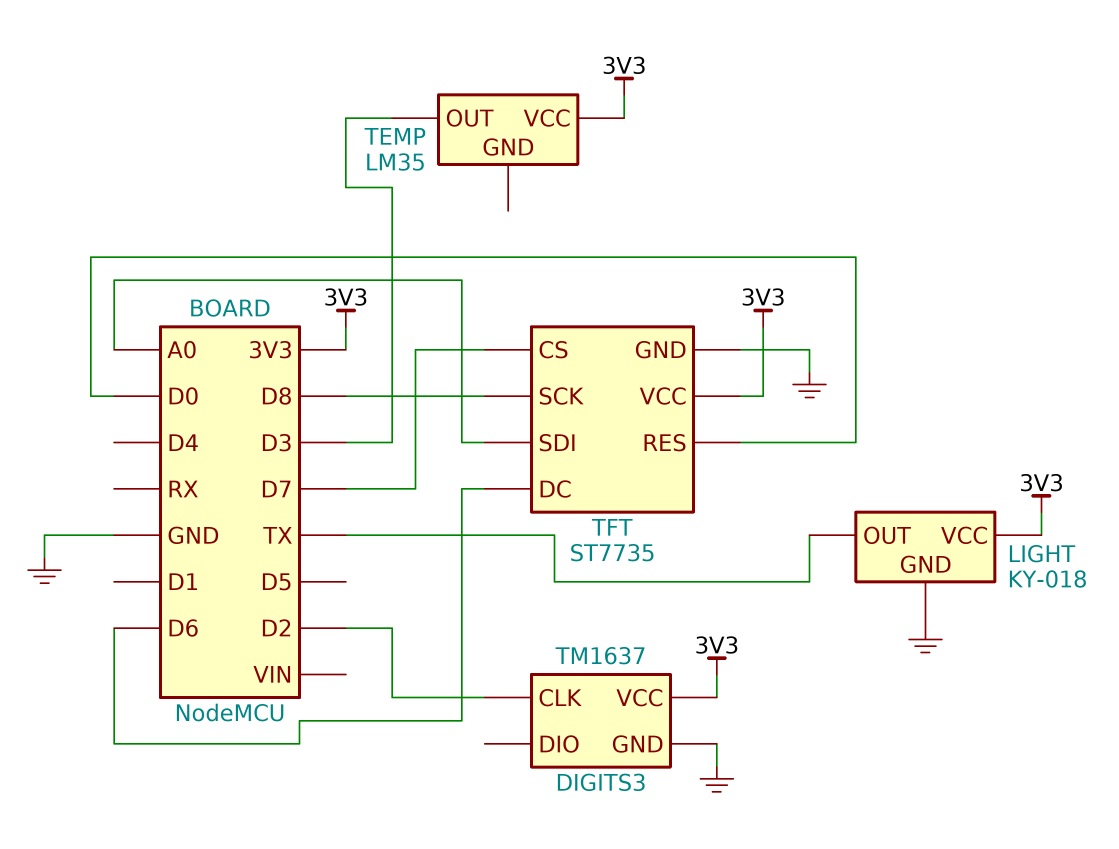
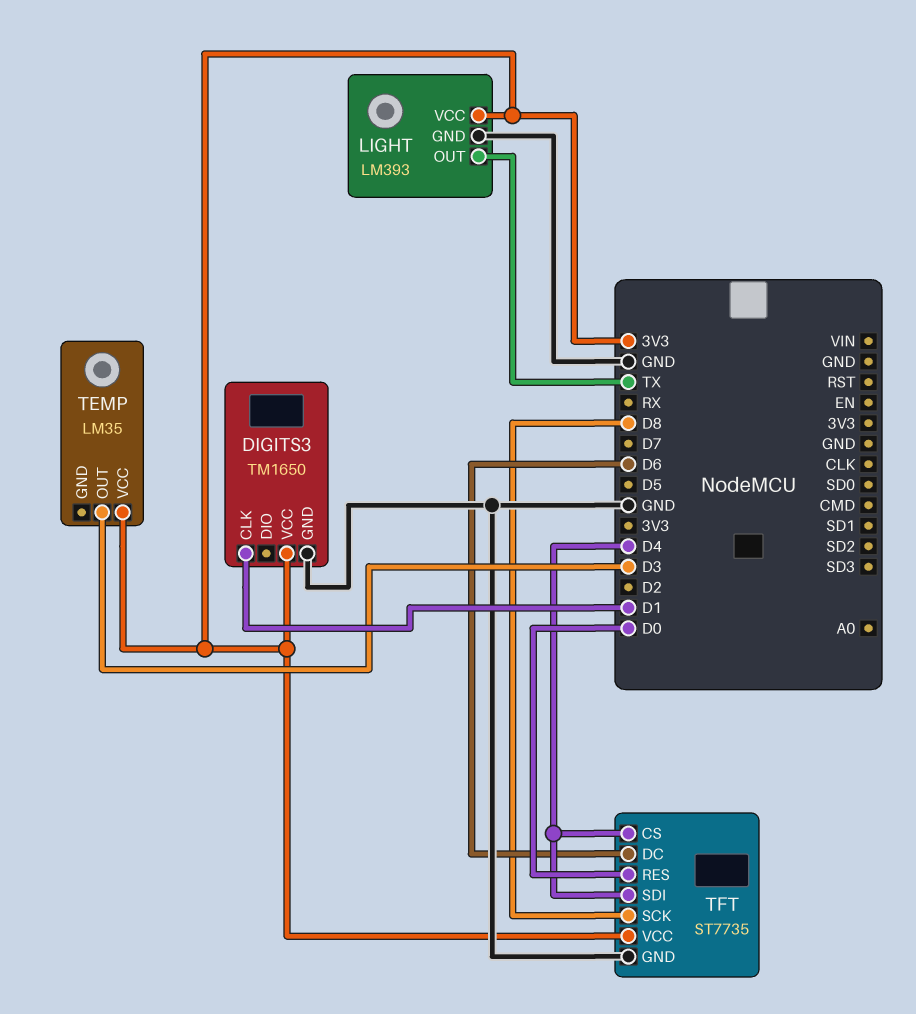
DIGITS3: TM1637 -> TM1650
DIGITS3 pin CLK: D2 -> D1
LIGHT: KY-018 -> LM393
TFT pin CS: D7 -> D4
TFT pin SDI: A0 -> D4

